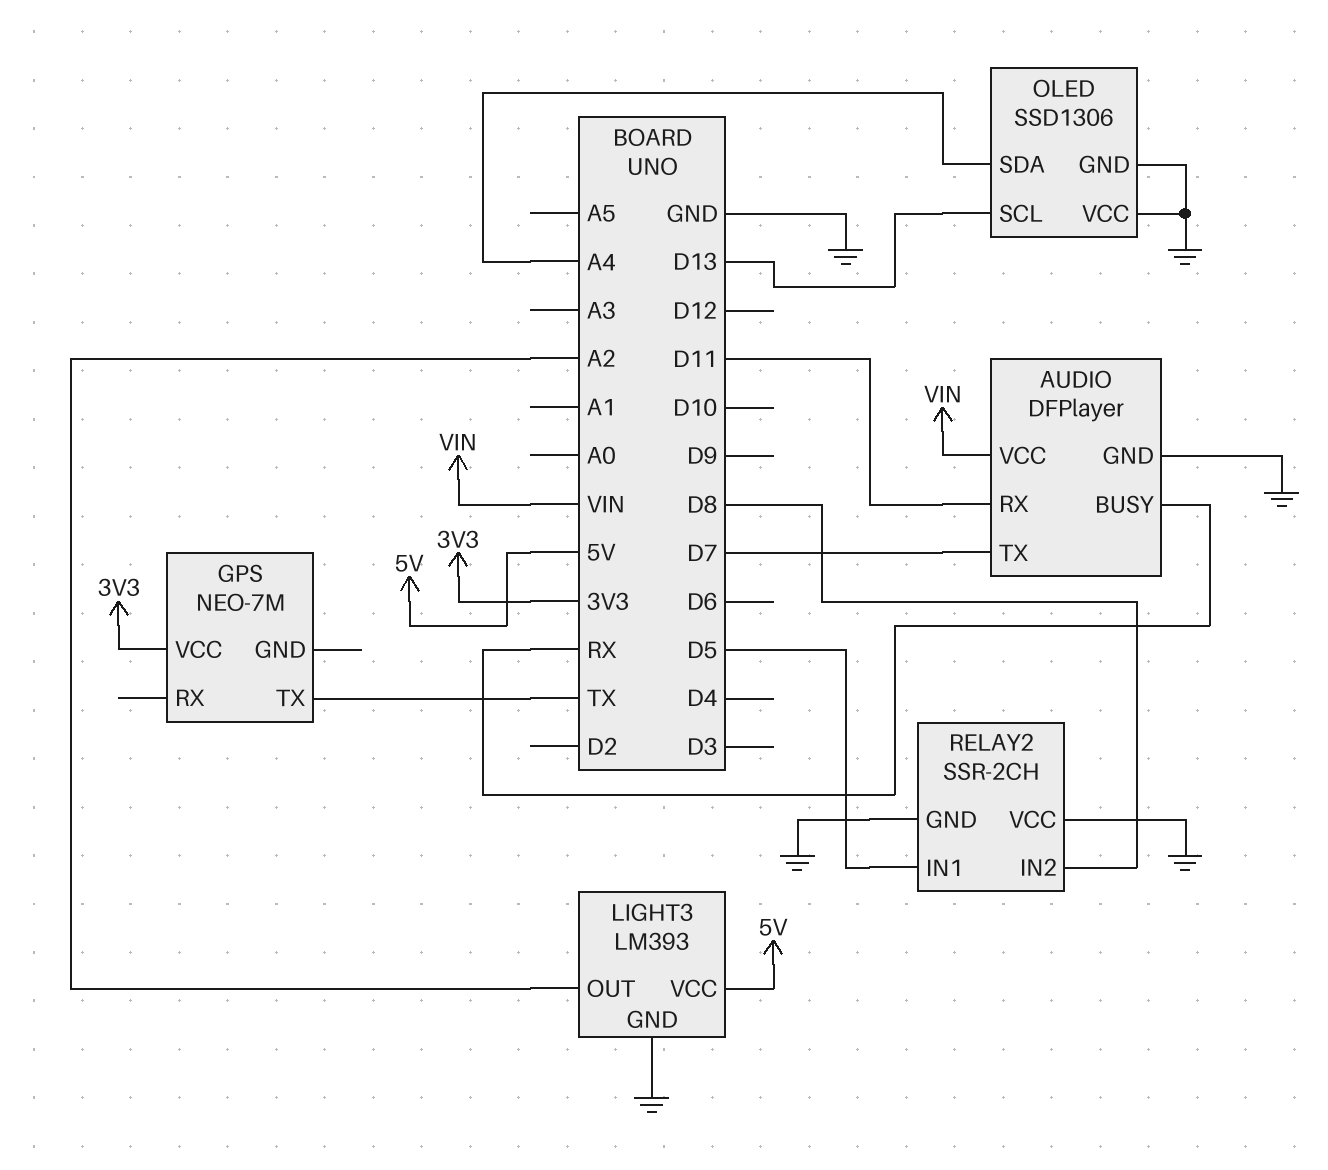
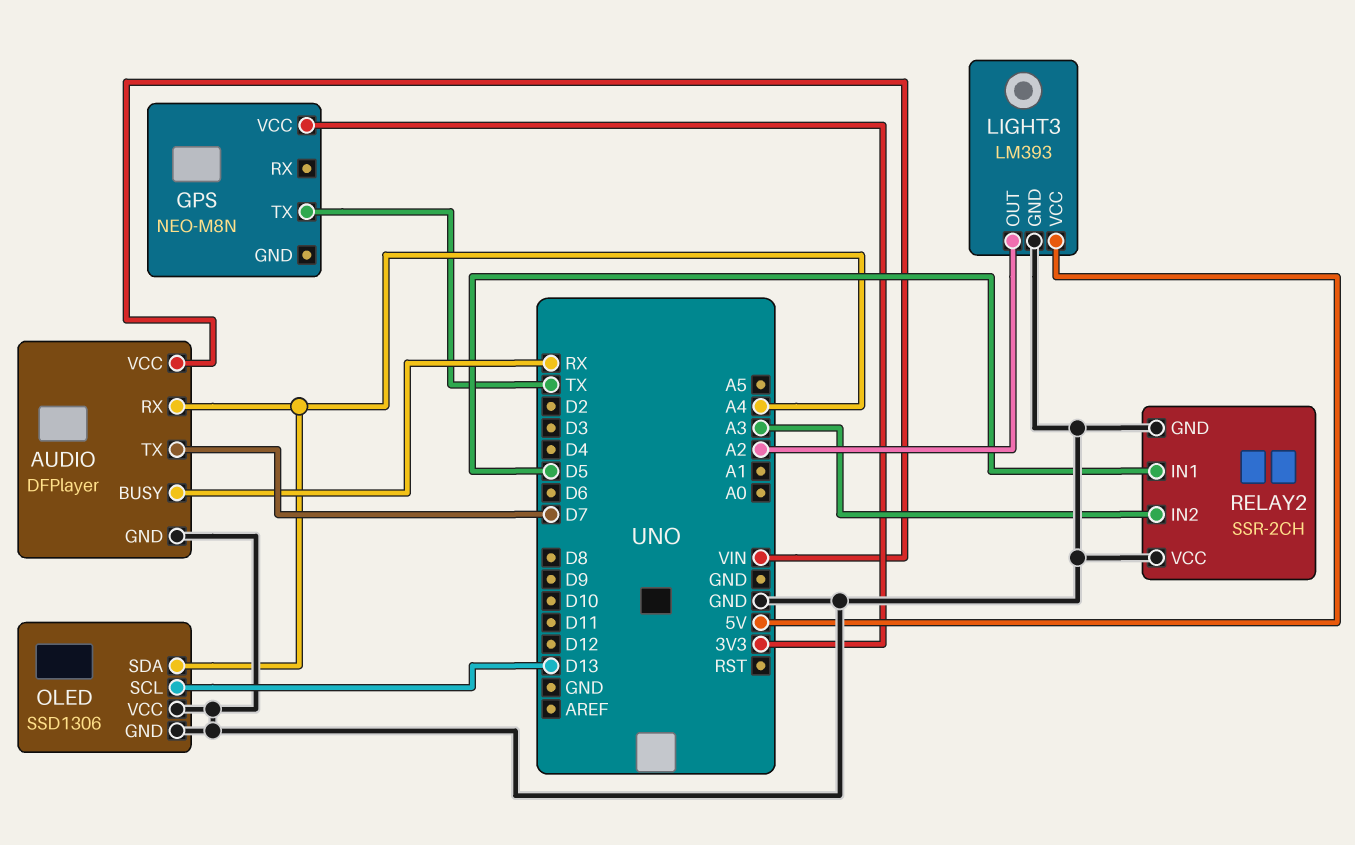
AUDIO pin RX: D11 -> A4
GPS: NEO-7M -> NEO-M8N
RELAY2 pin IN2: D8 -> A3

